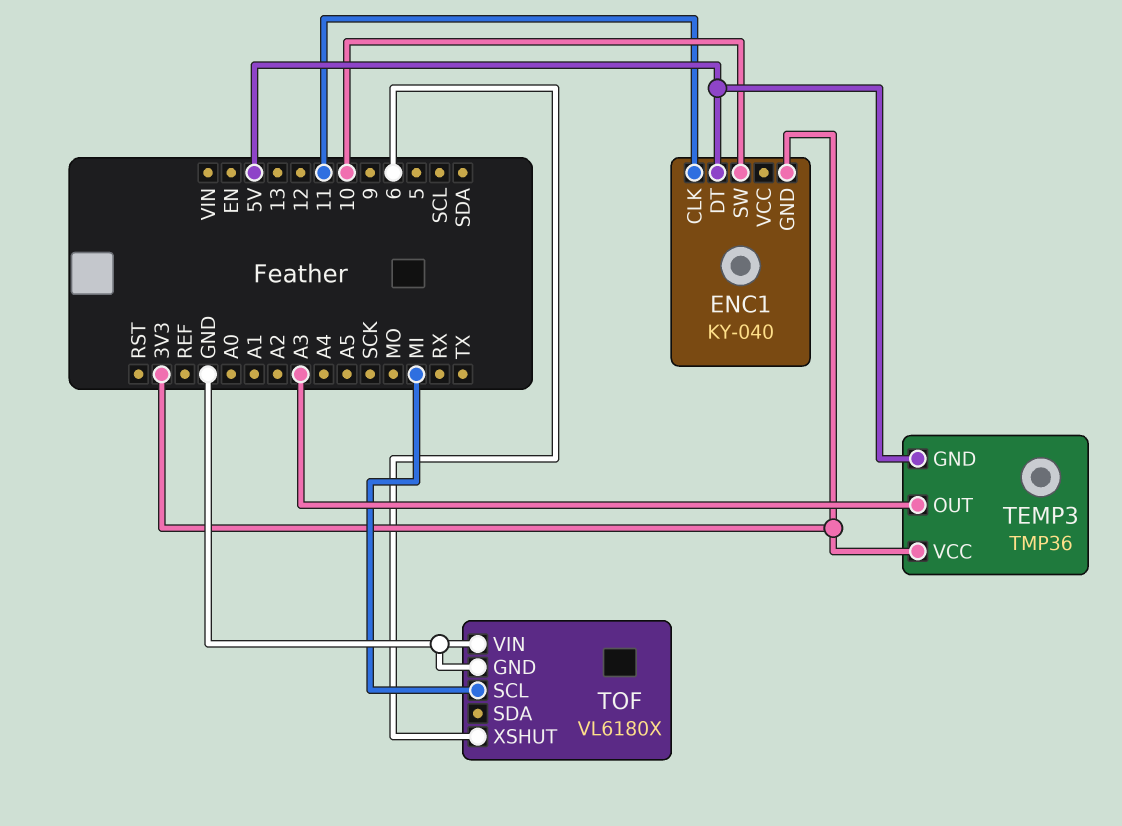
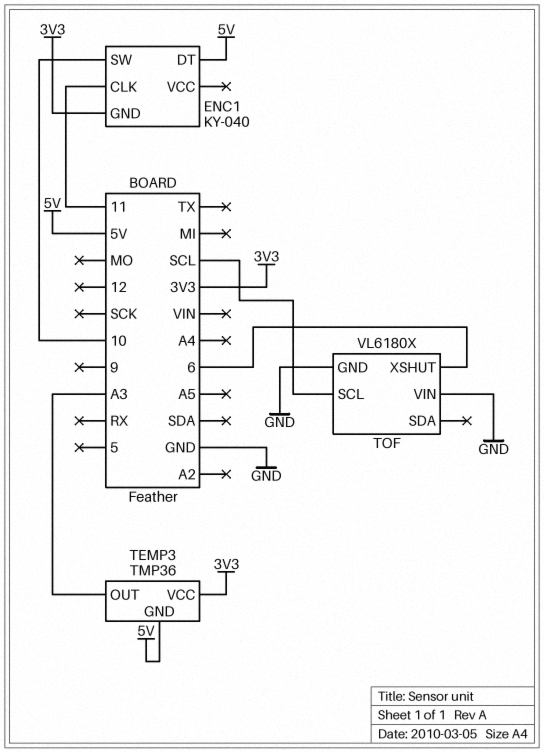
TOF pin SCL: MI -> SCL

